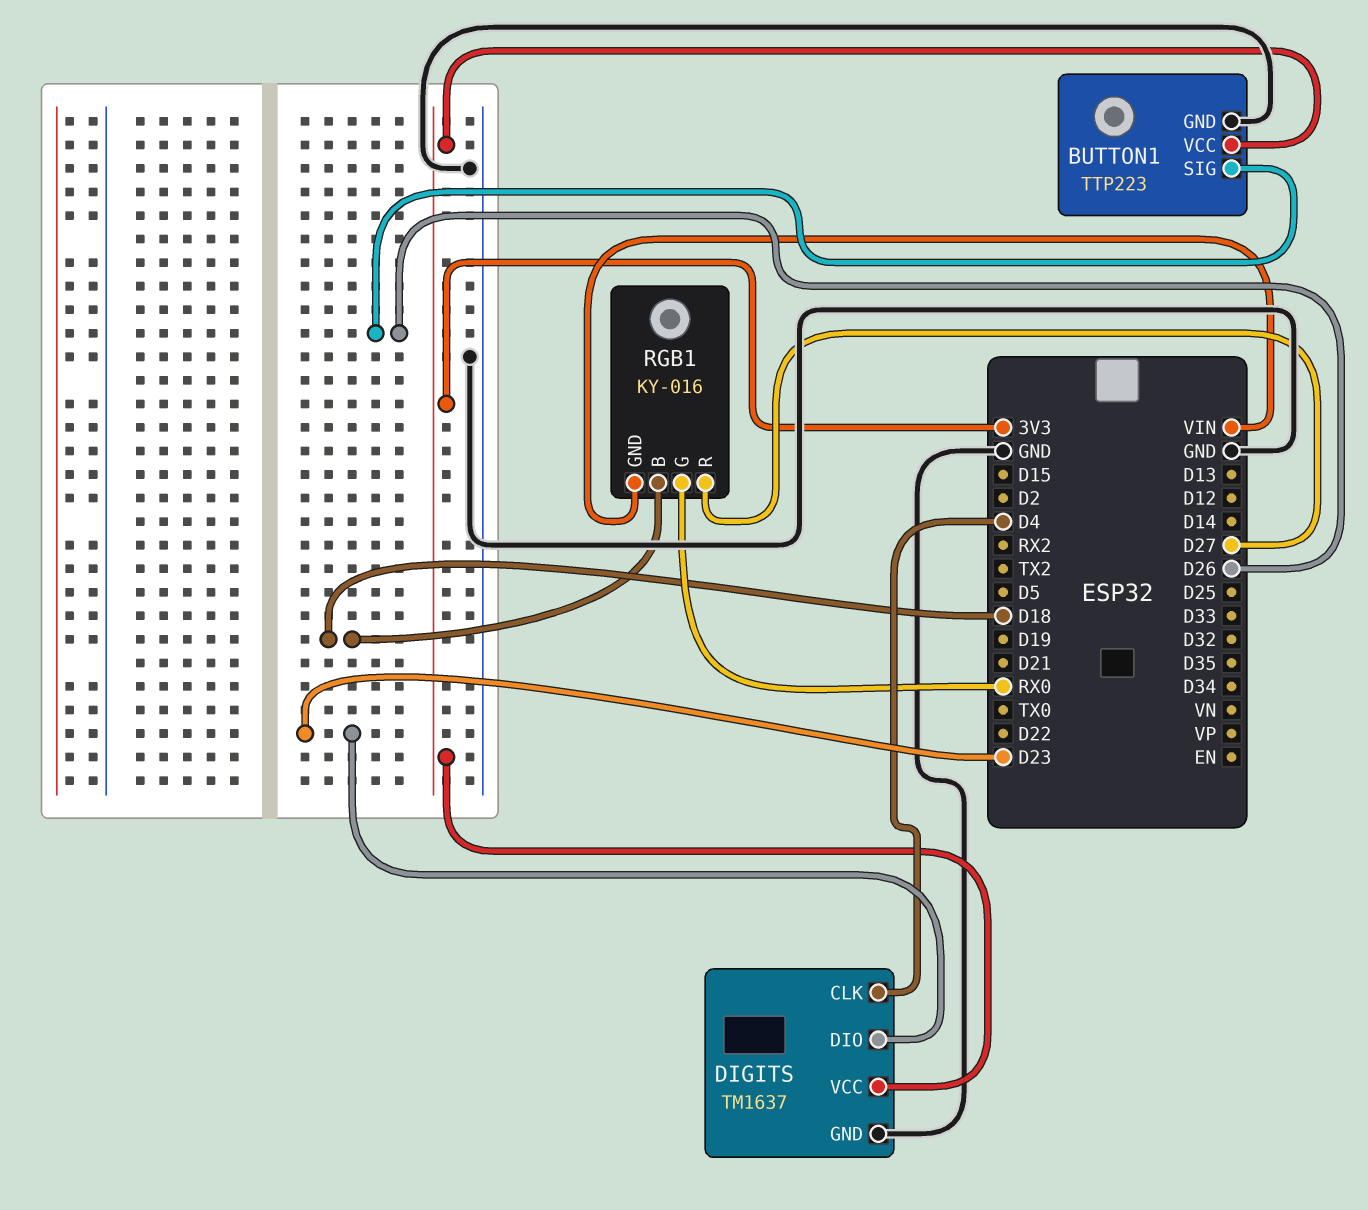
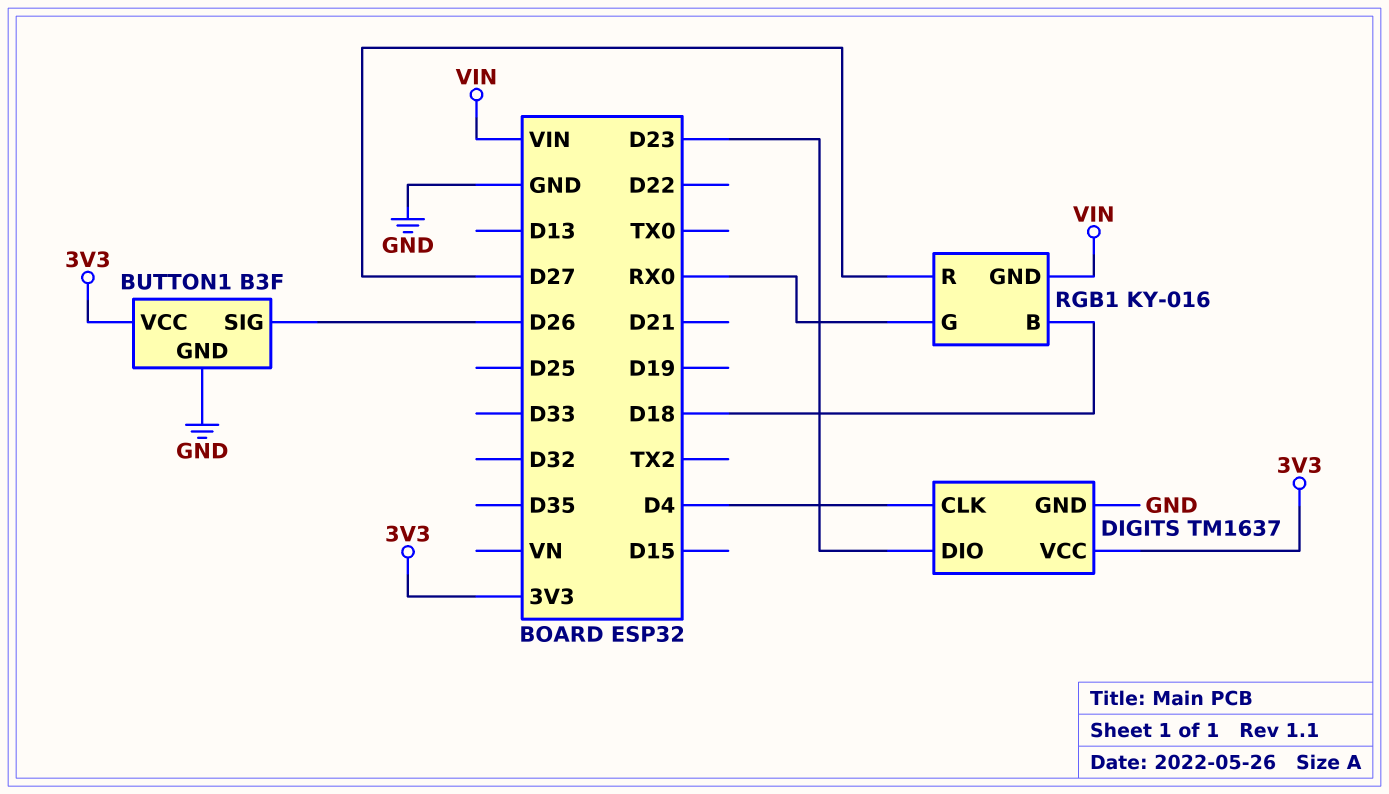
BUTTON1: TTP223 -> B3F

